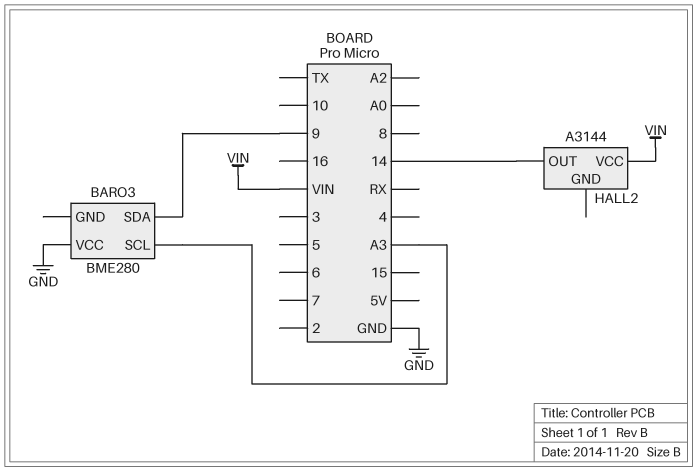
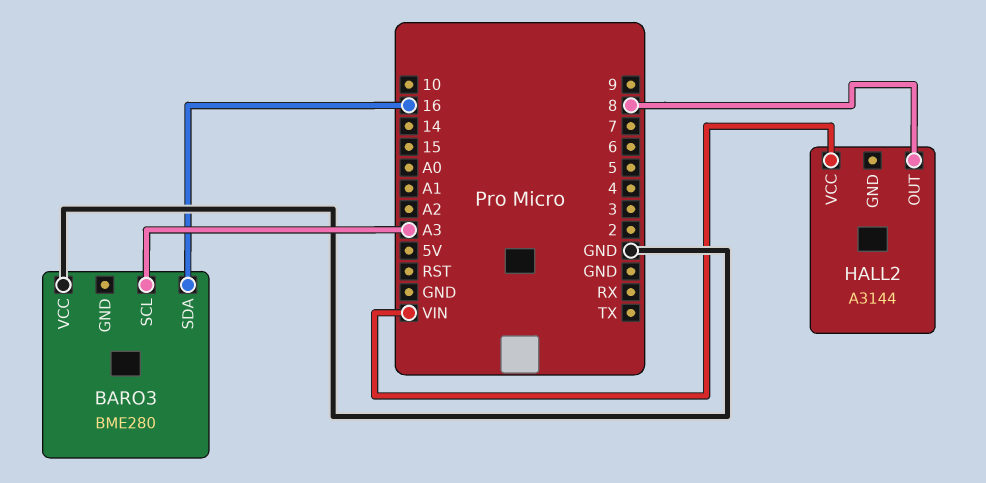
BARO3 pin SDA: 9 -> 16
HALL2 pin OUT: 14 -> 8

